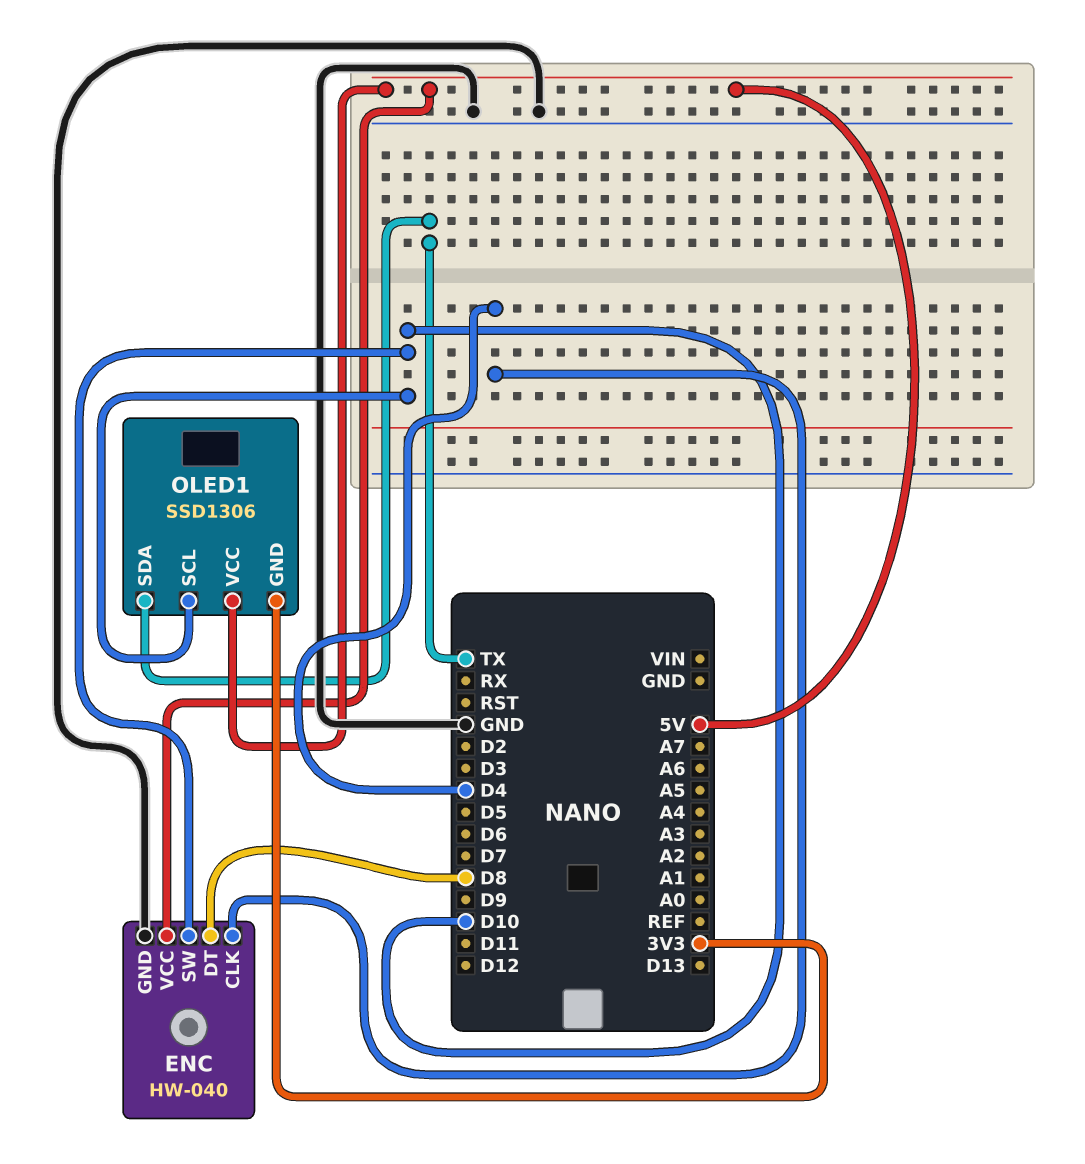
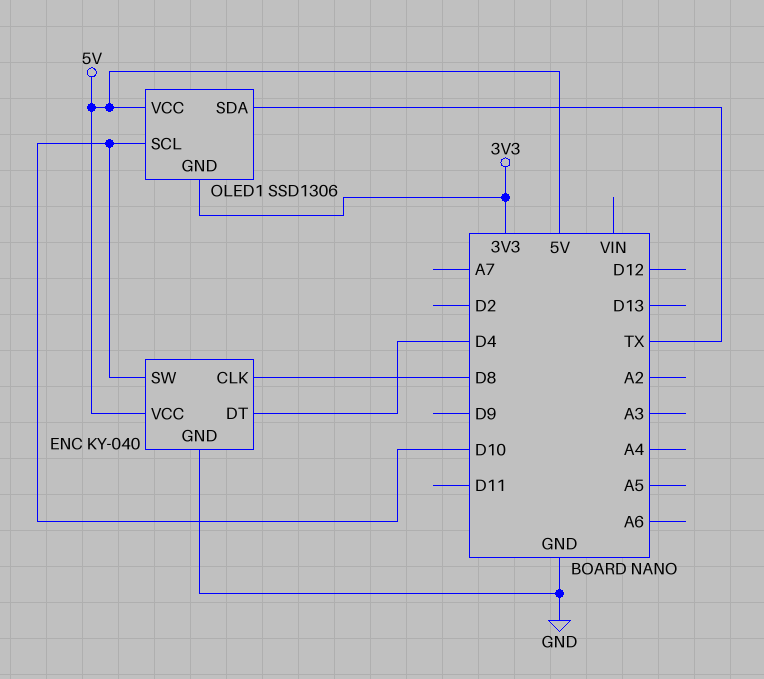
ENC: HW-040 -> KY-040
ENC pin CLK: D4 -> D8
ENC pin DT: D8 -> D4

